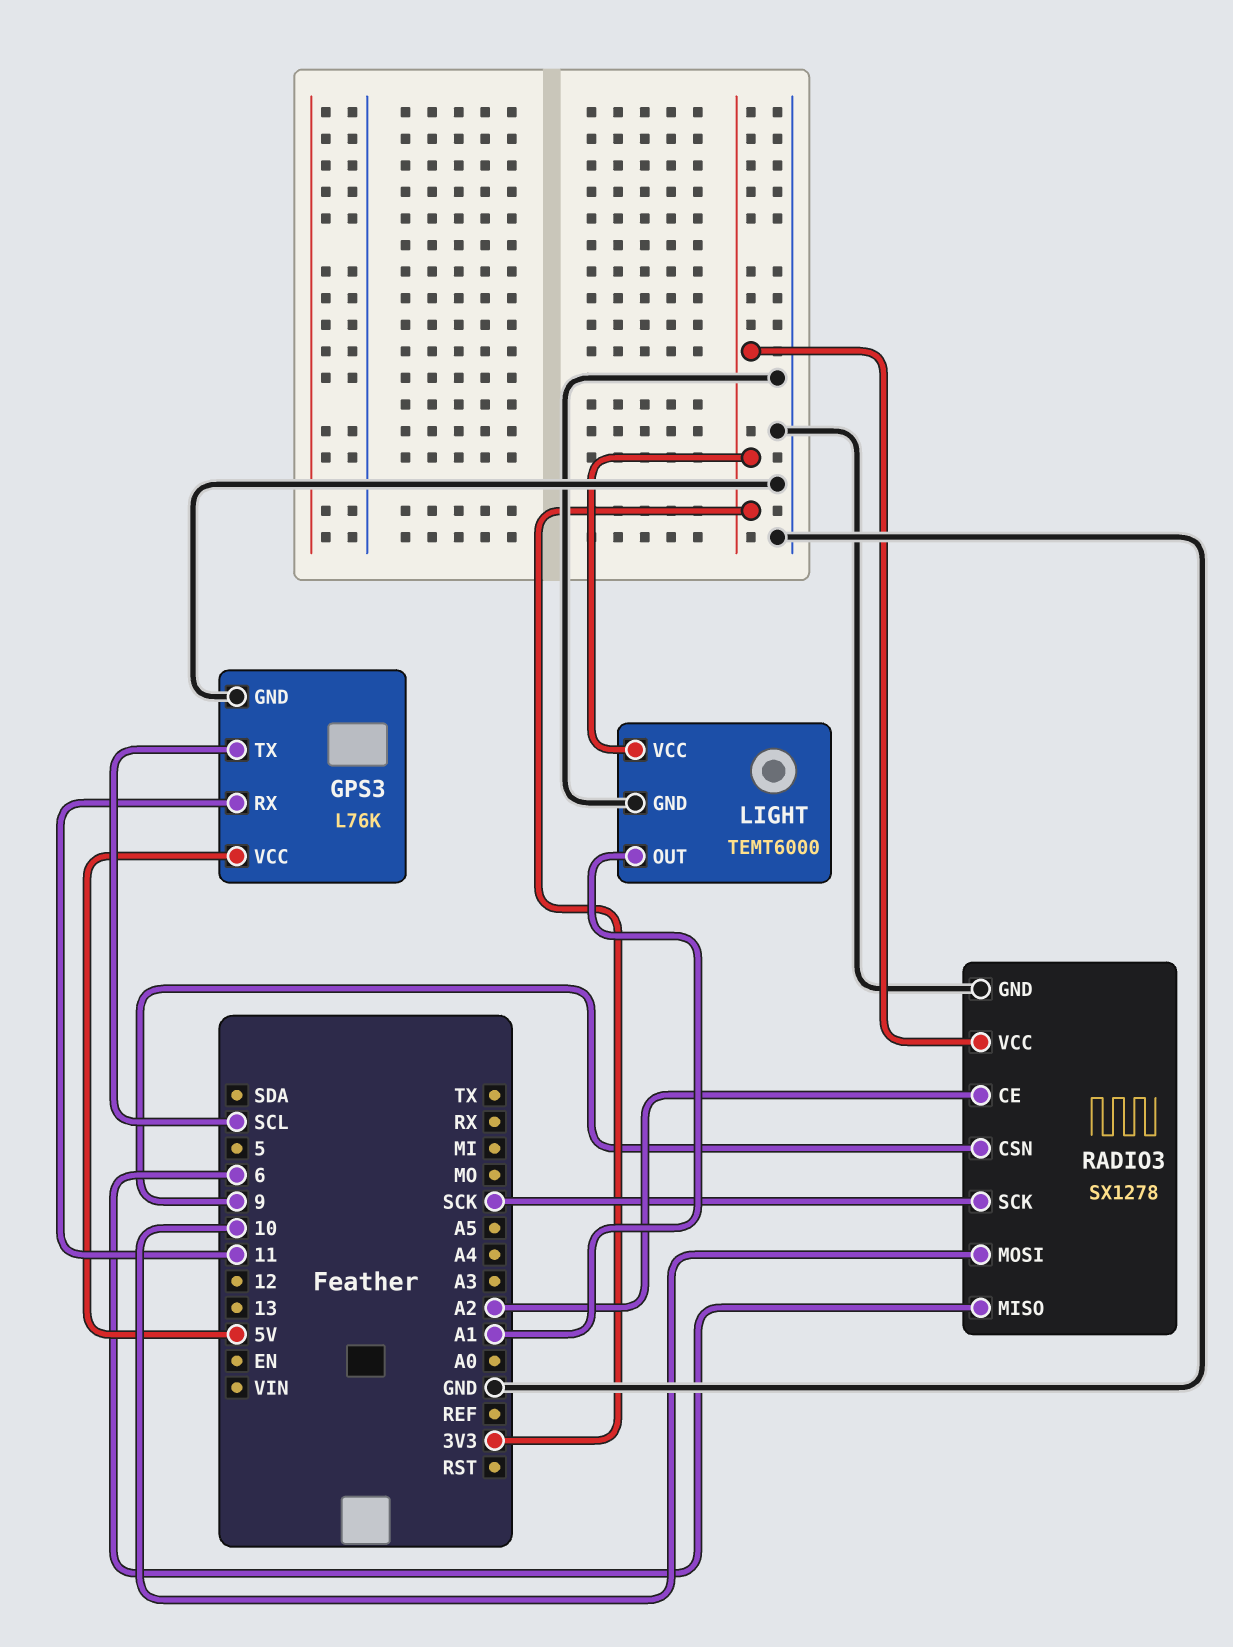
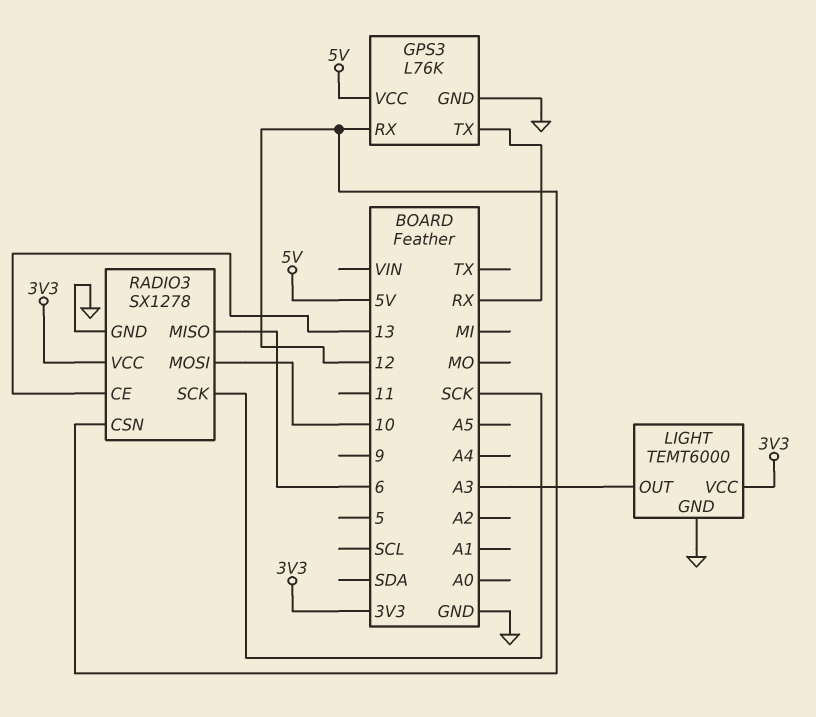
GPS3 pin RX: 11 -> 12
GPS3 pin TX: SCL -> RX
LIGHT pin OUT: A1 -> A3
RADIO3 pin CE: A2 -> 13
RADIO3 pin CSN: 9 -> 12

